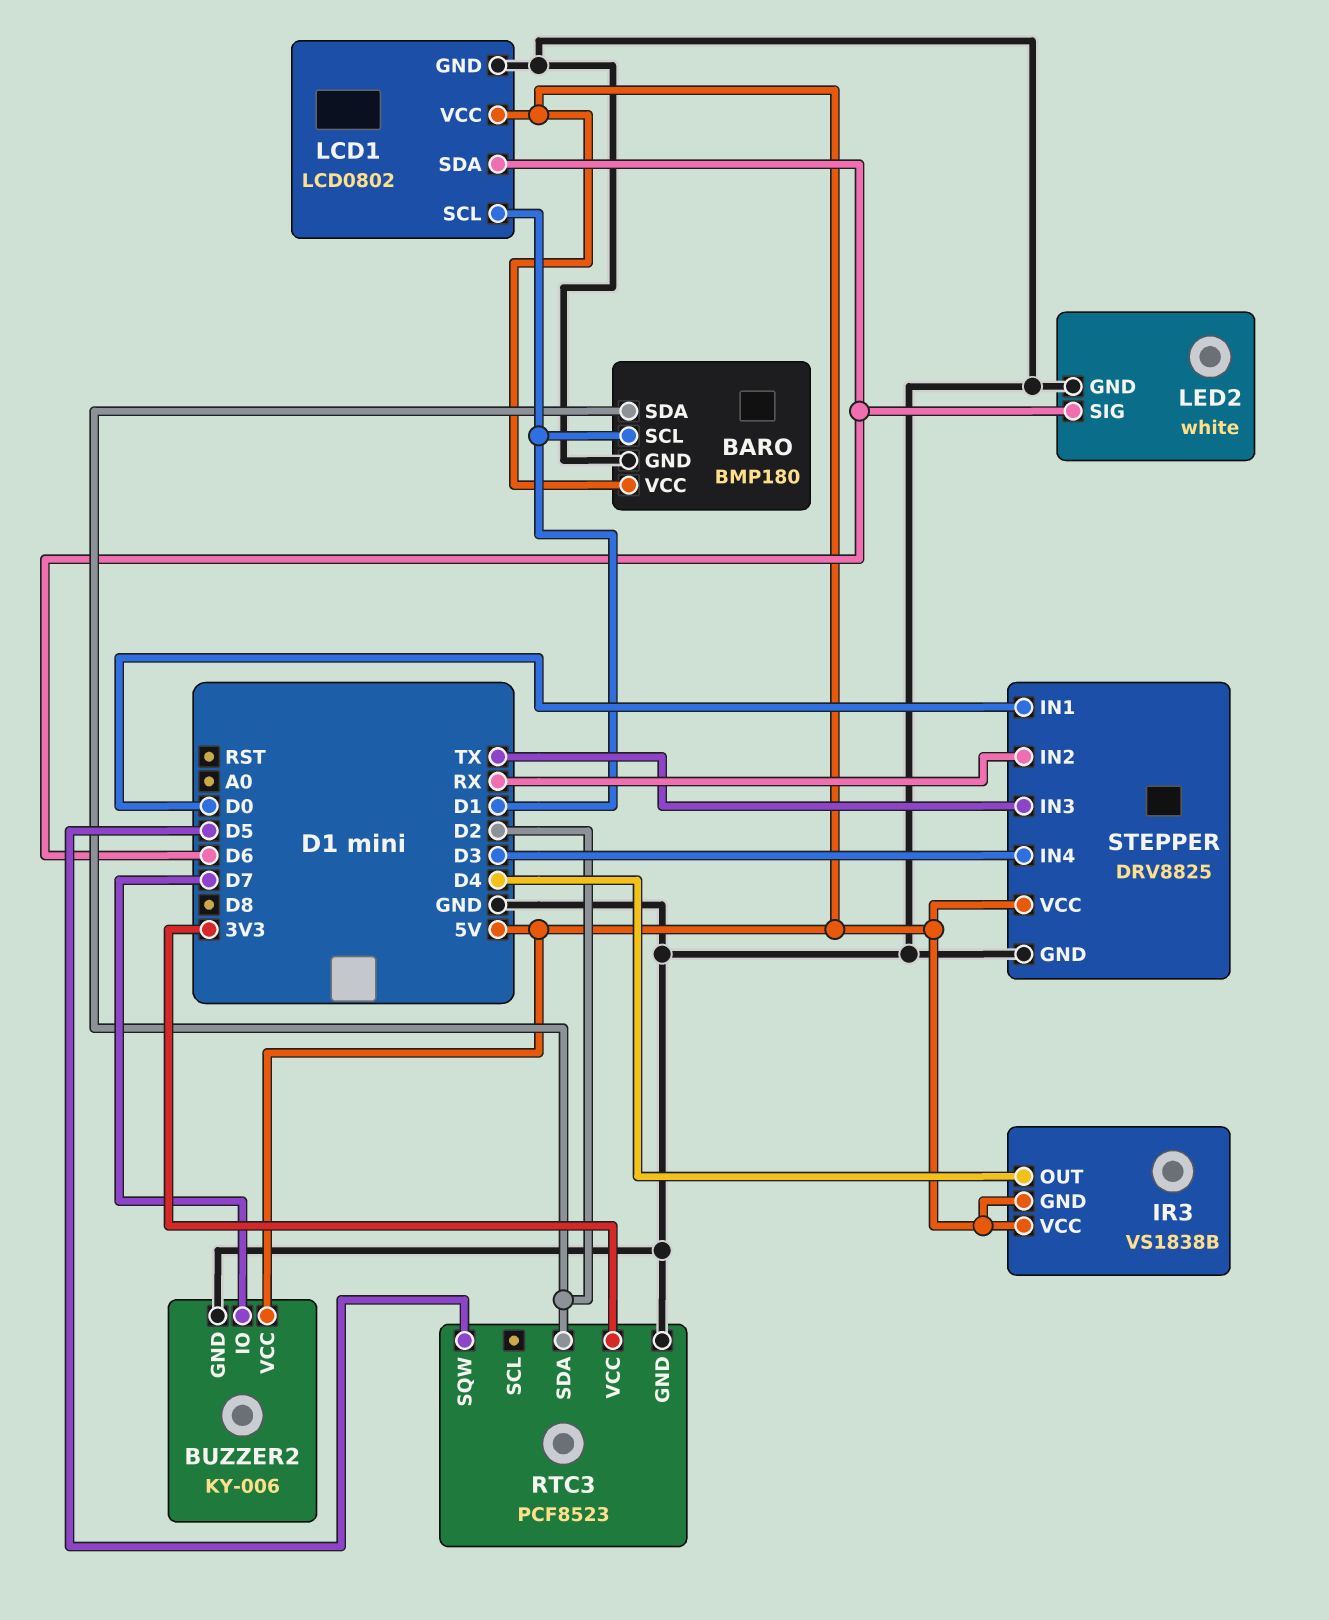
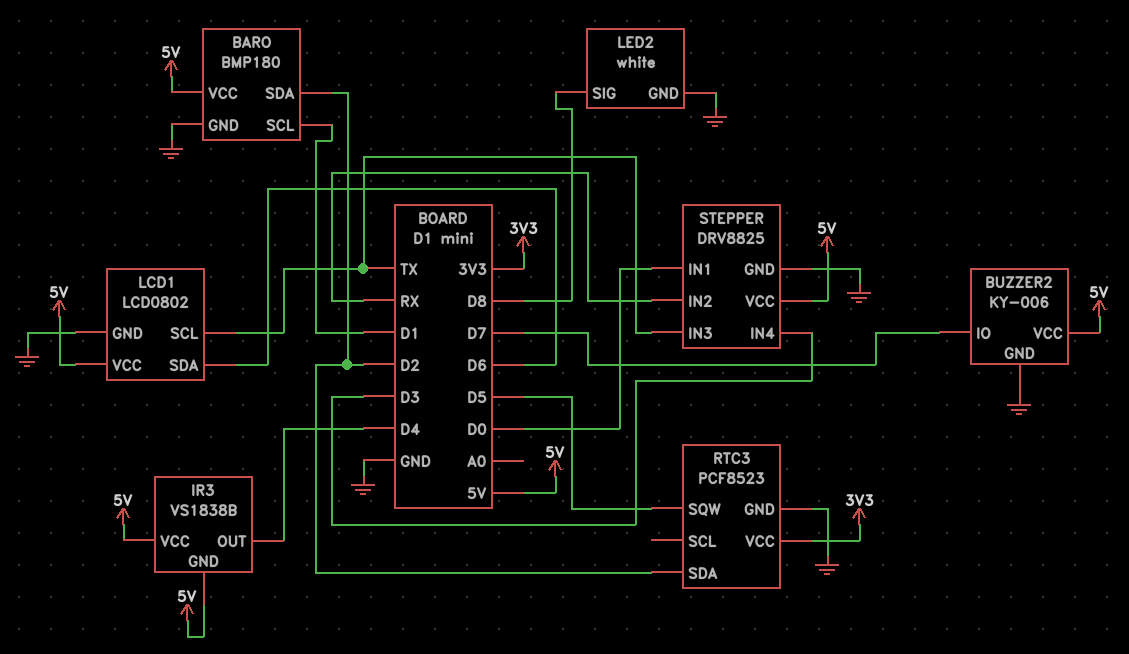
LCD1 pin SCL: D1 -> TX
LED2 pin SIG: D6 -> D8

